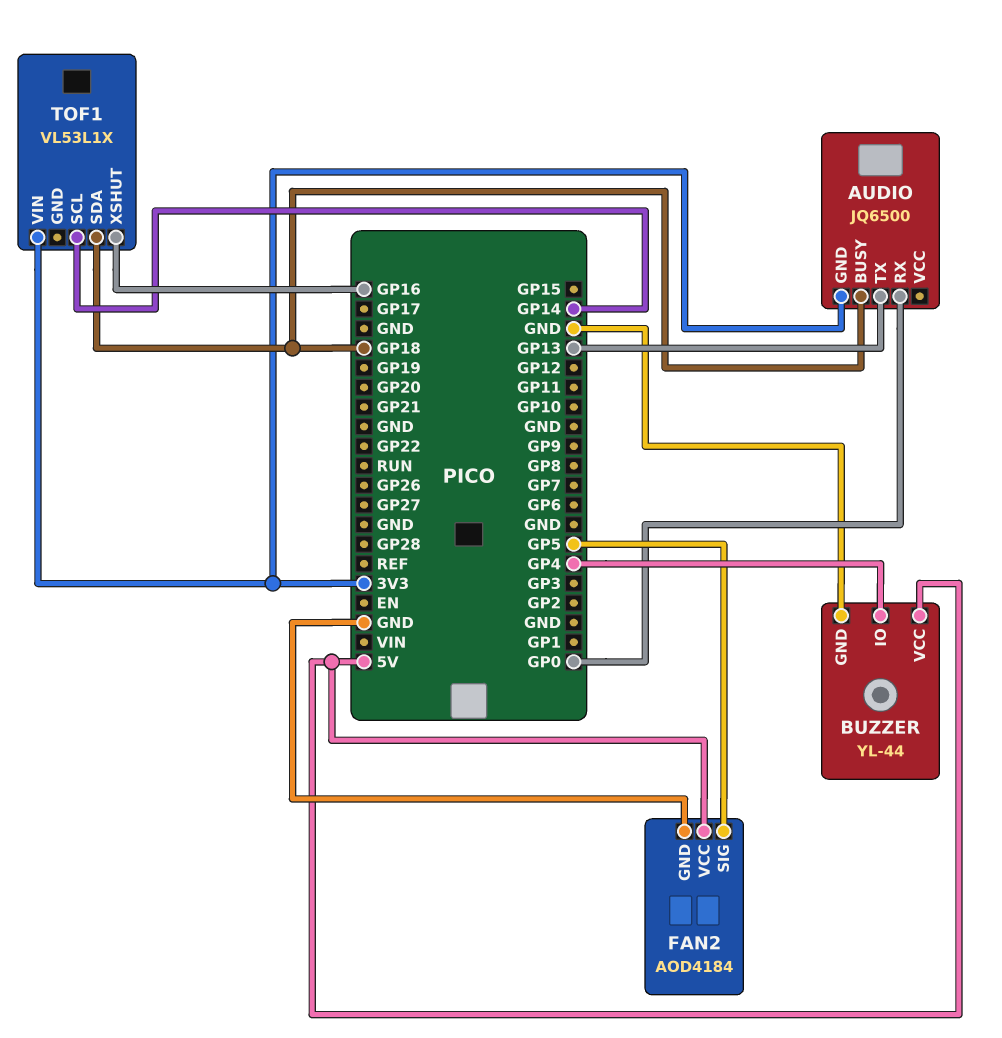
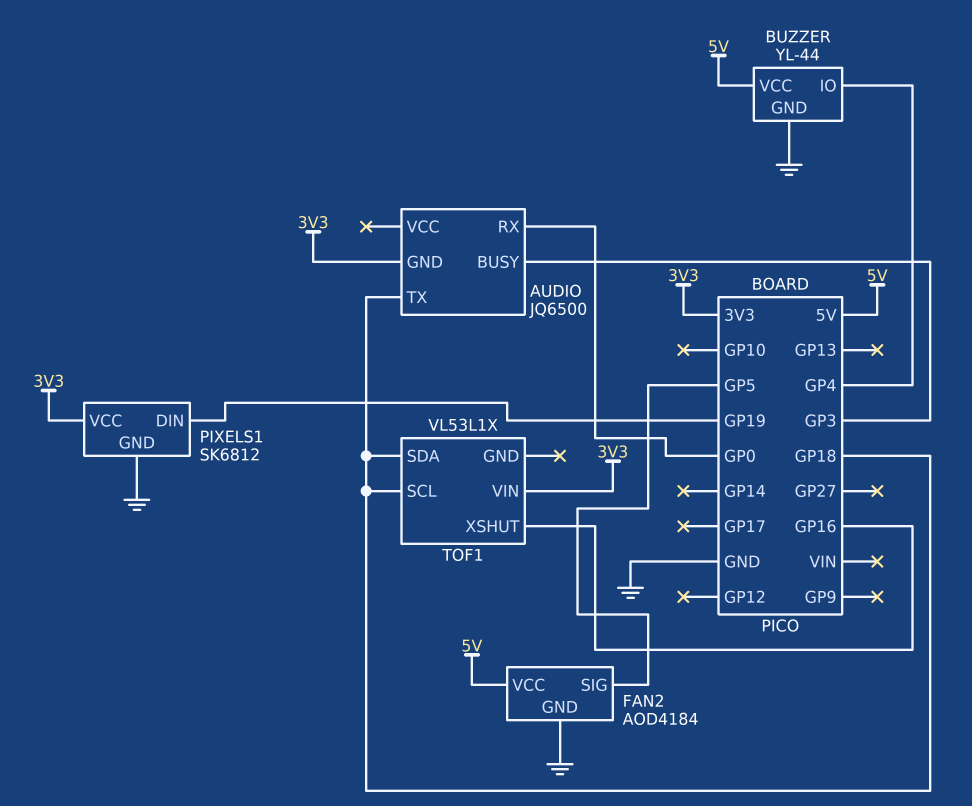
AUDIO pin BUSY: GP18 -> GP3
AUDIO pin TX: GP13 -> GP18
PIXELS1: none -> SK6812
PIXELS1 pin DIN: none -> GP19
PIXELS1 pin GND: none -> GND
PIXELS1 pin VCC: none -> 3V3
TOF1 pin SCL: GP14 -> GP18

